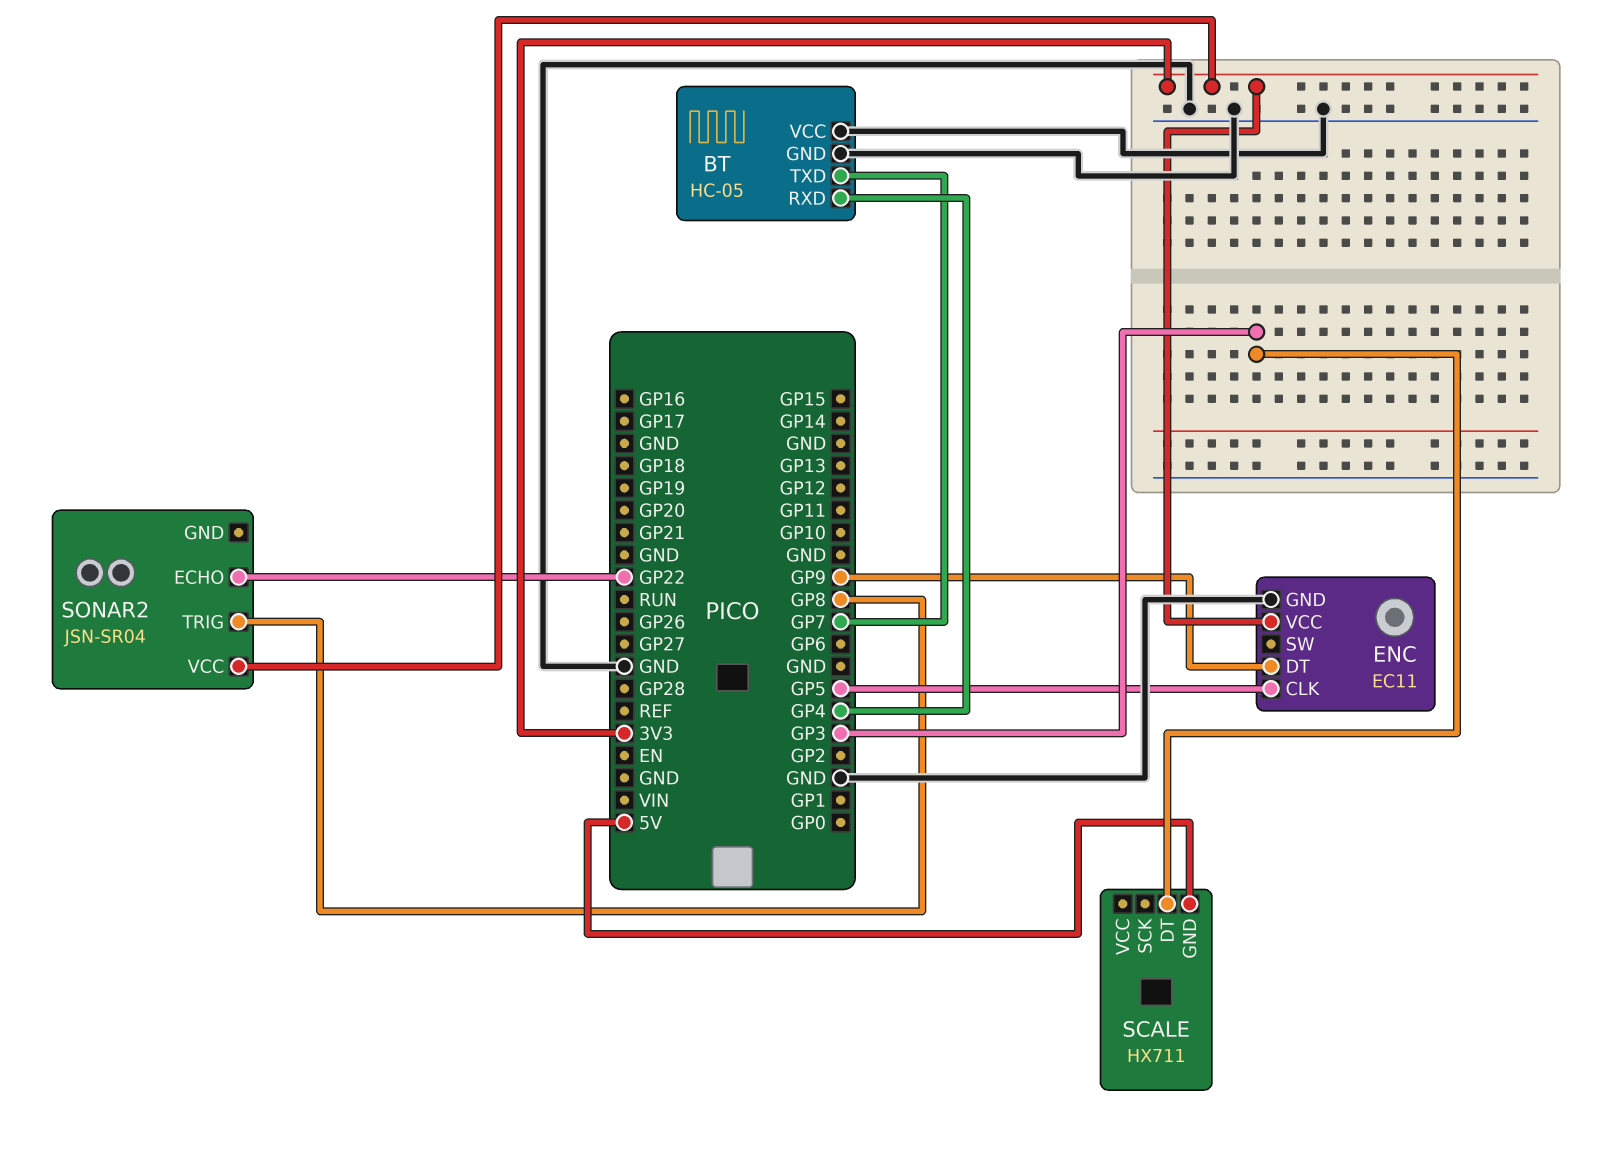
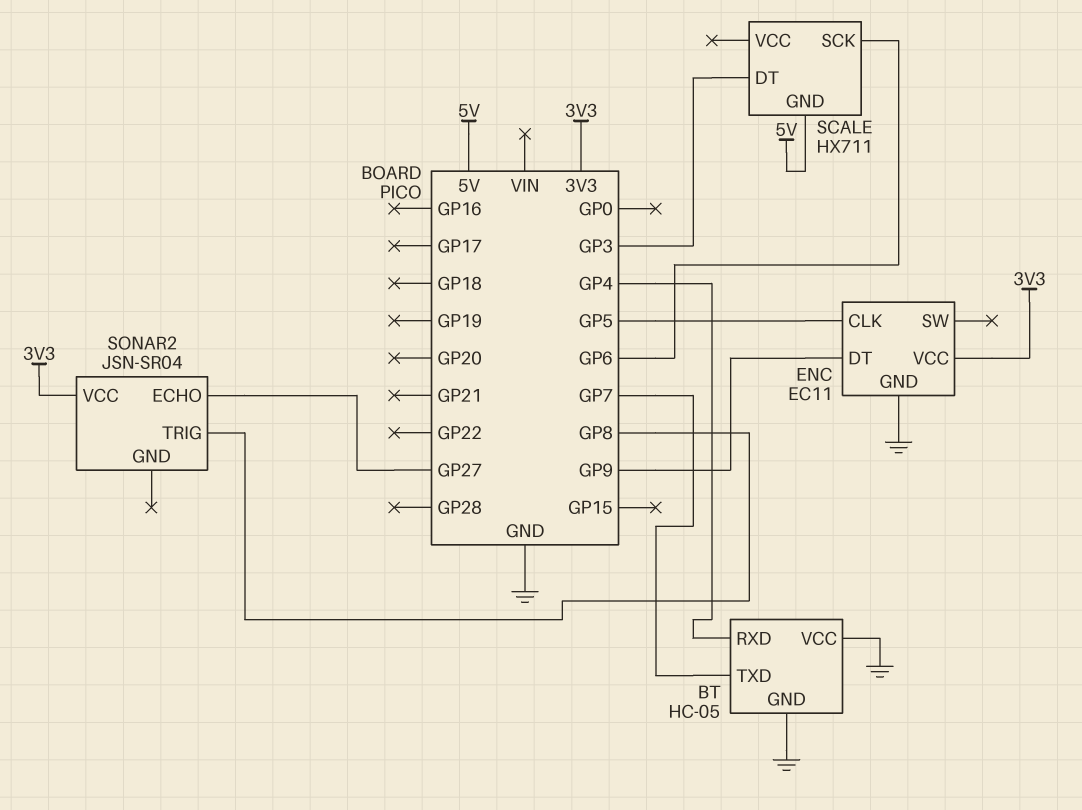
SCALE pin SCK: none -> GP6
SONAR2 pin ECHO: GP22 -> GP27

